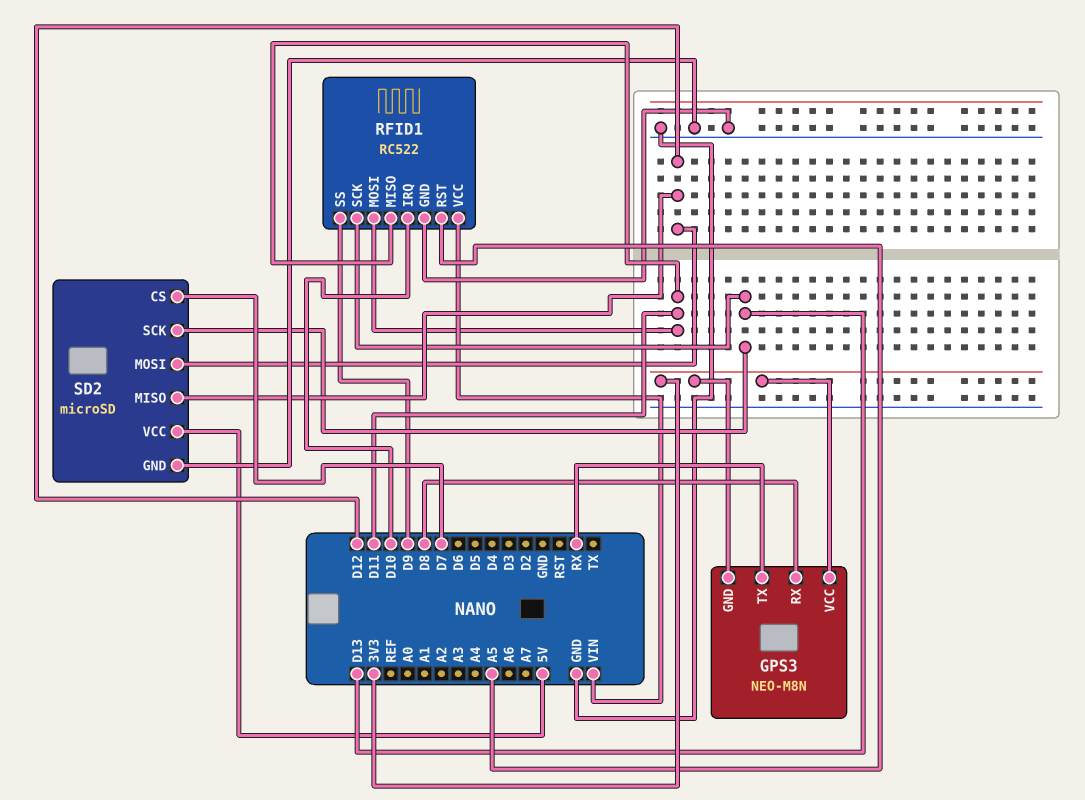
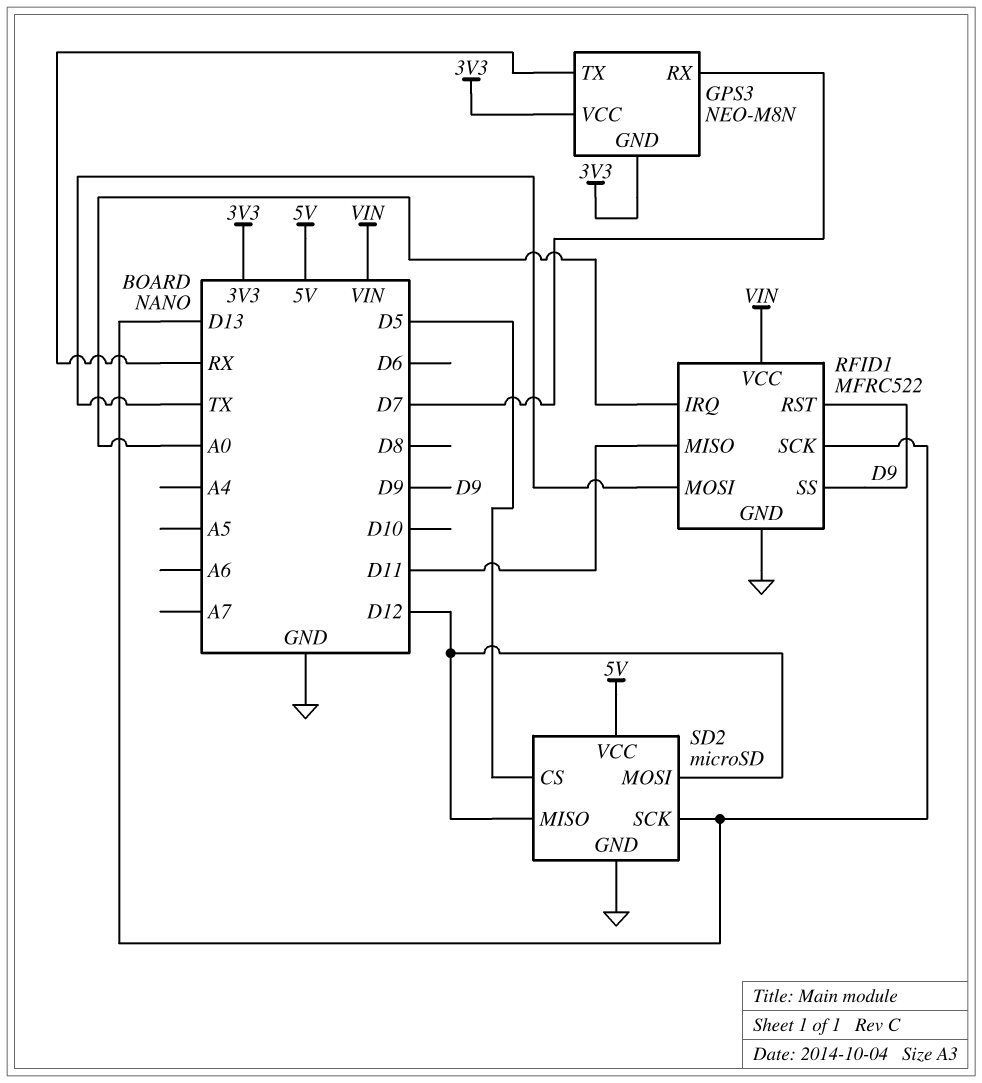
GPS3 pin RX: D8 -> D7
RFID1: RC522 -> MFRC522
RFID1 pin IRQ: D10 -> A0
RFID1 pin MOSI: D11 -> TX
RFID1 pin RST: A5 -> D9
SD2 pin CS: D7 -> D5

